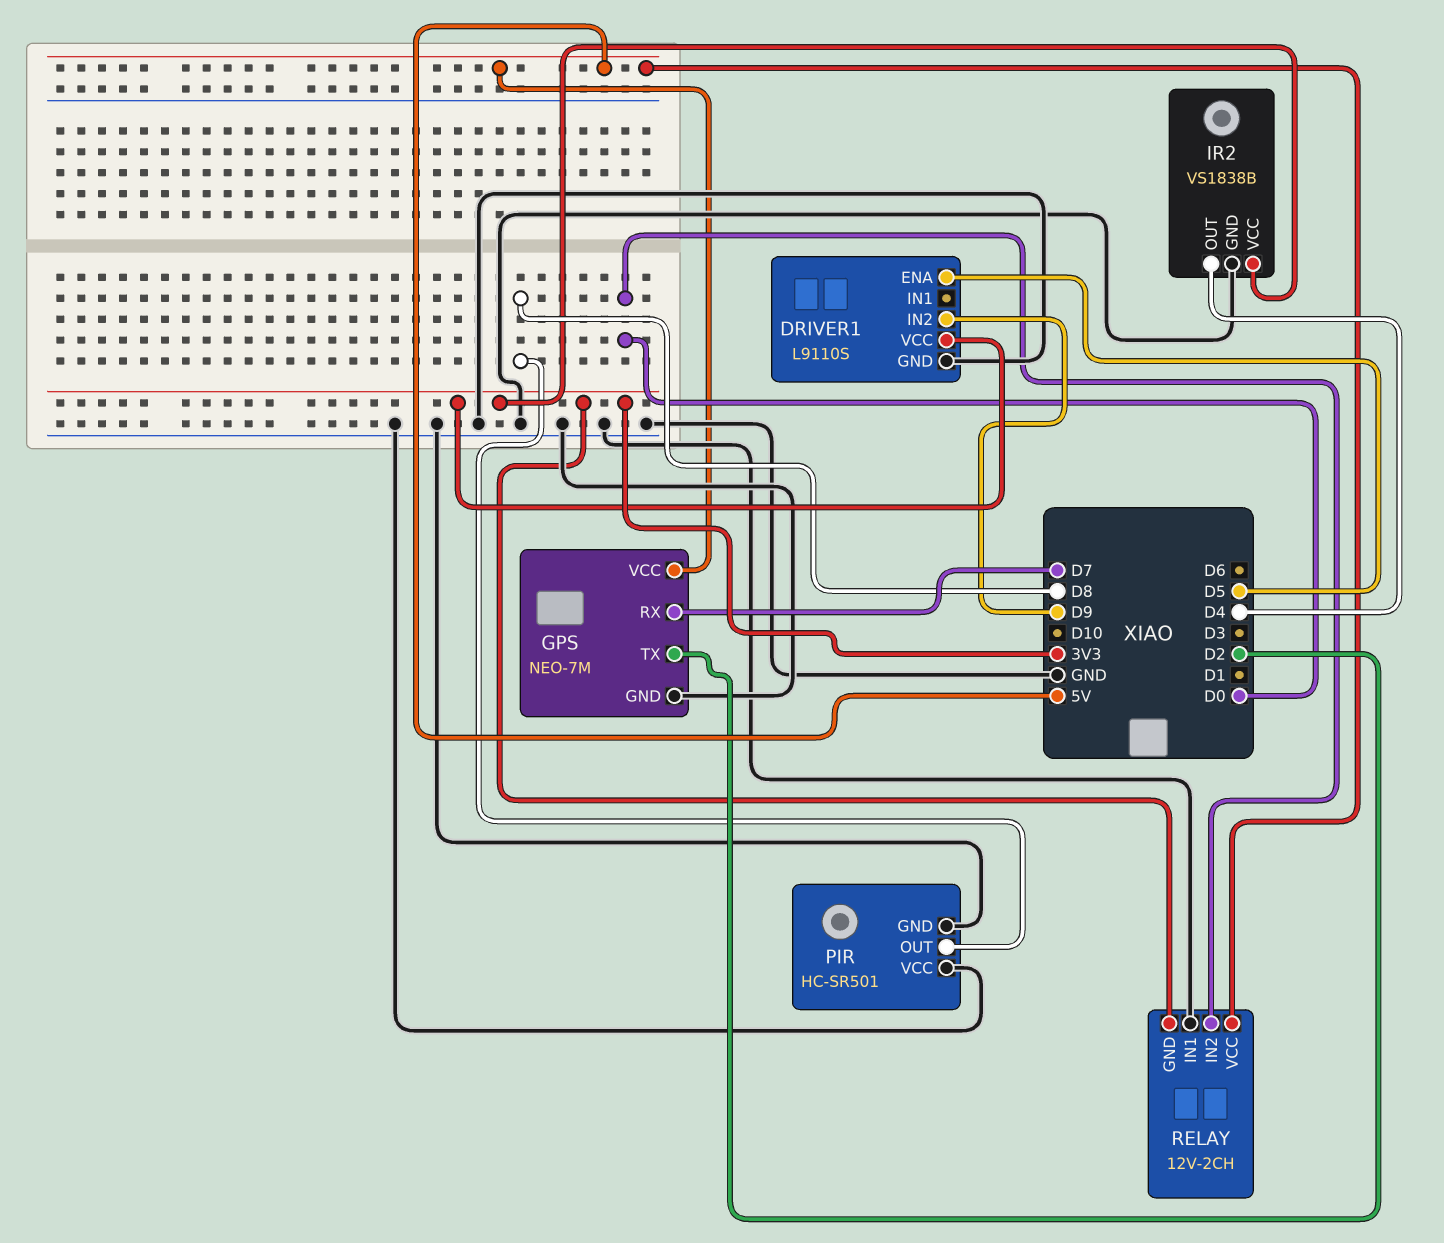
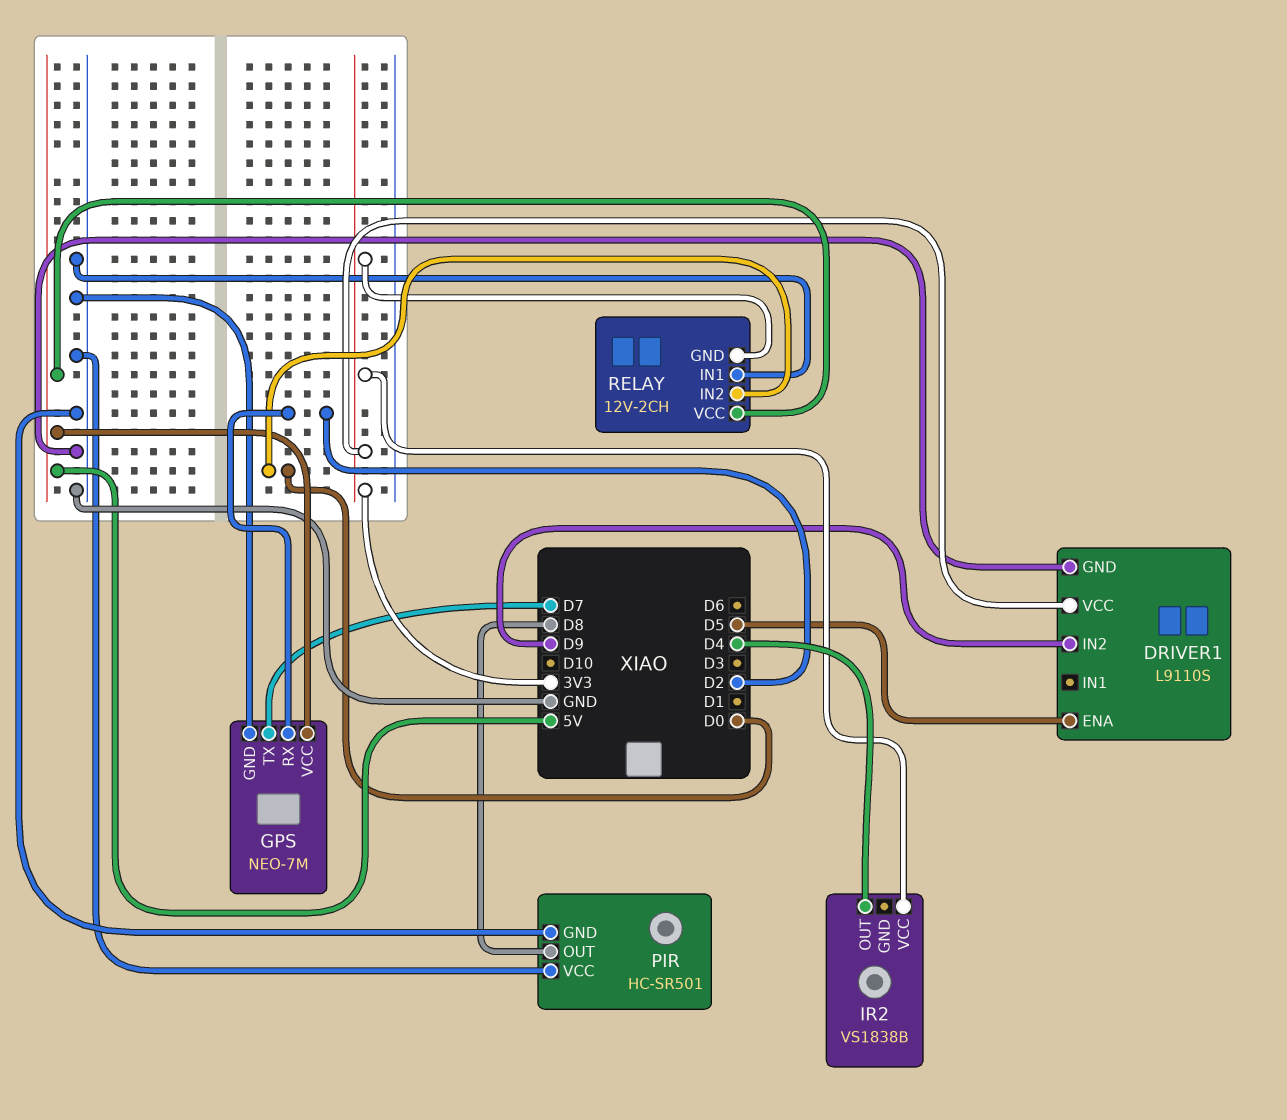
GPS pin RX: D7 -> D2
GPS pin TX: D2 -> D7
IR2 pin GND: GND -> none

